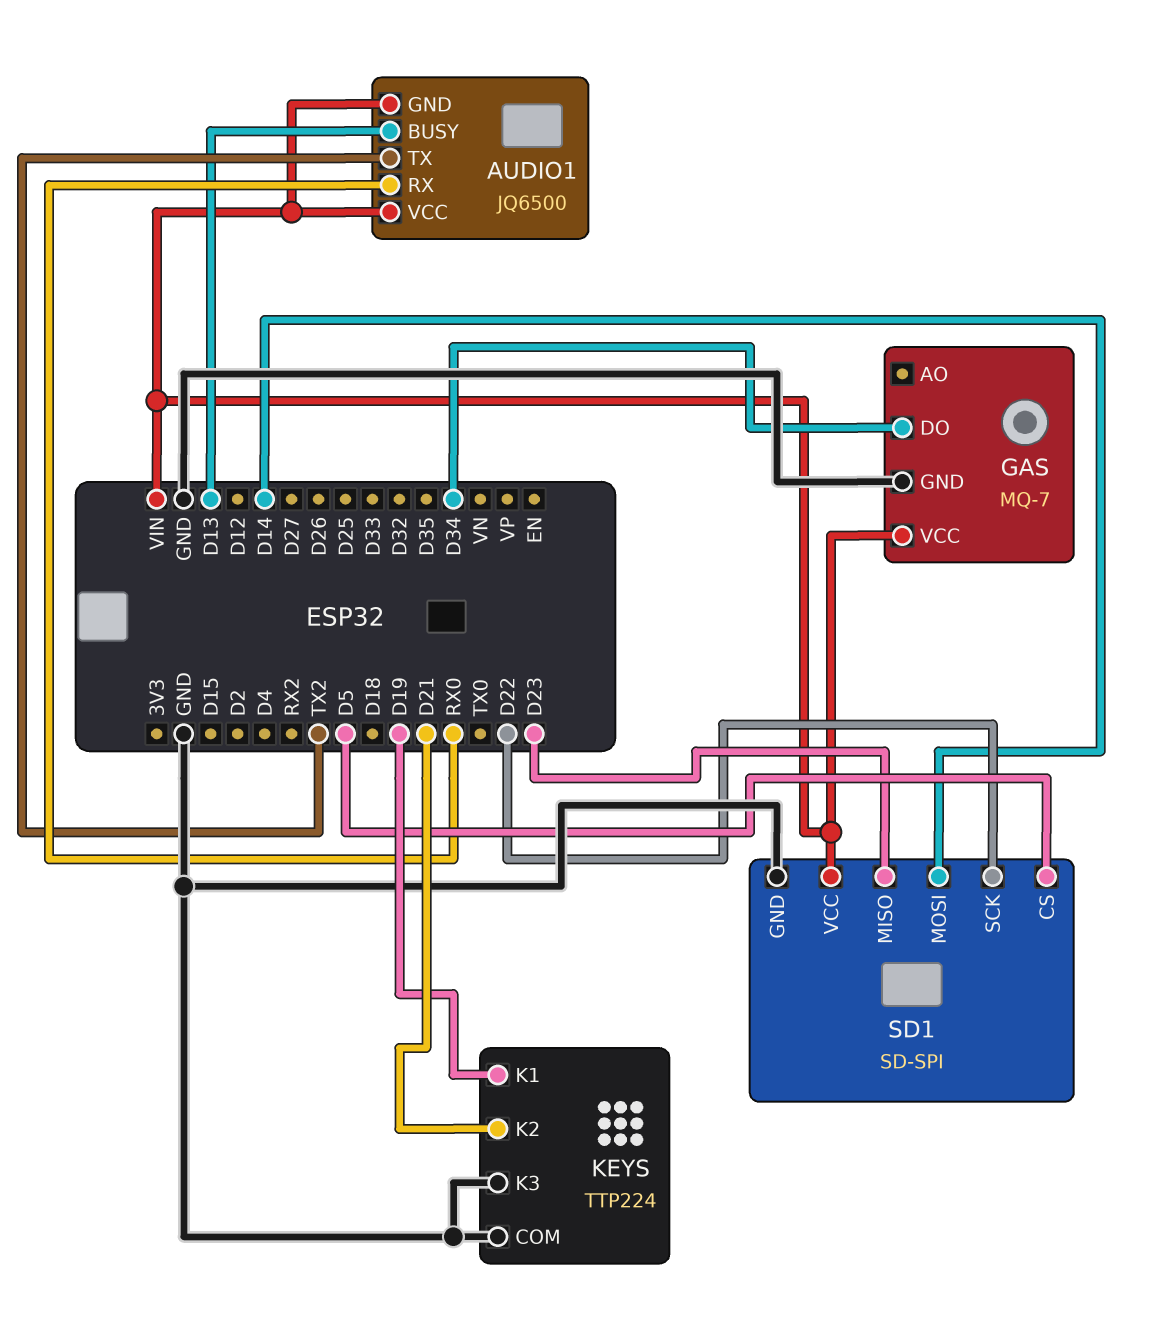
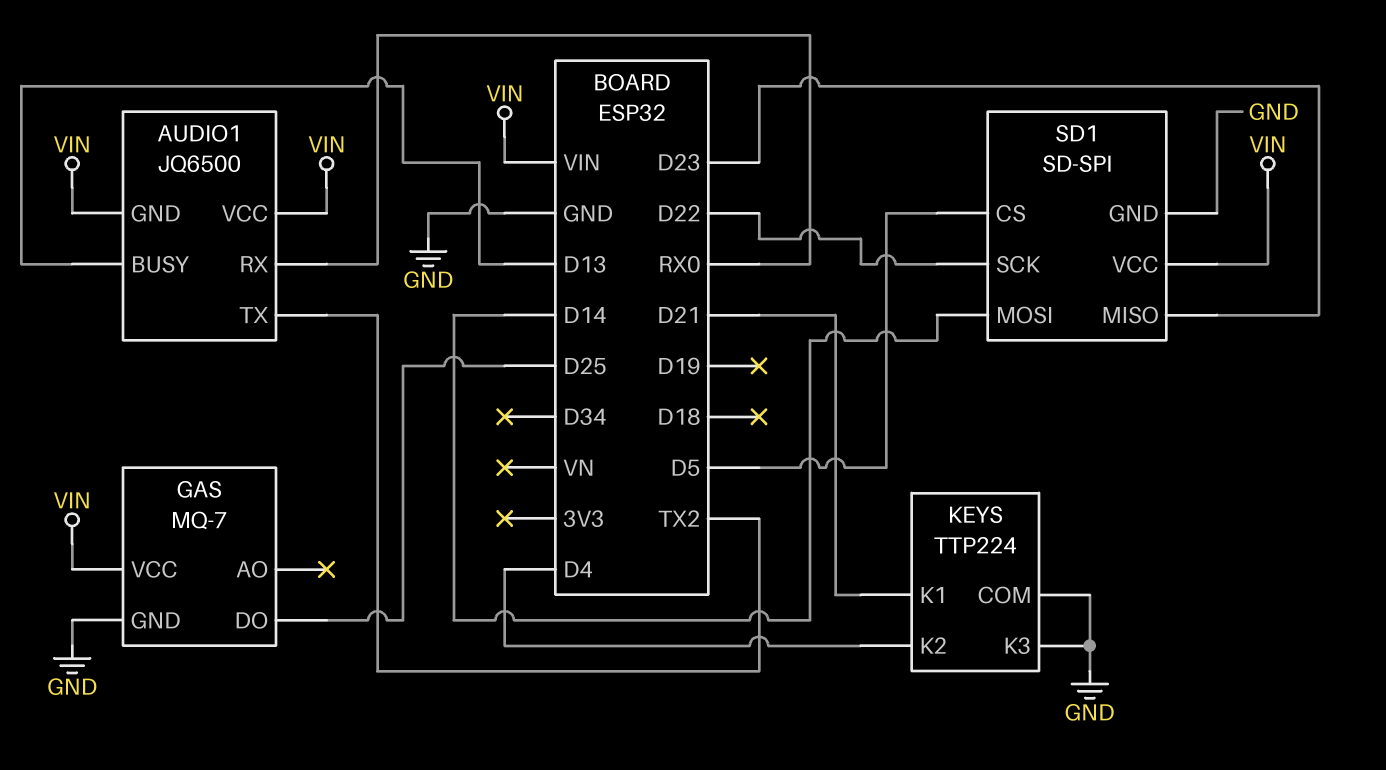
GAS pin DO: D34 -> D25
KEYS pin K1: D19 -> D21
KEYS pin K2: D21 -> D4

